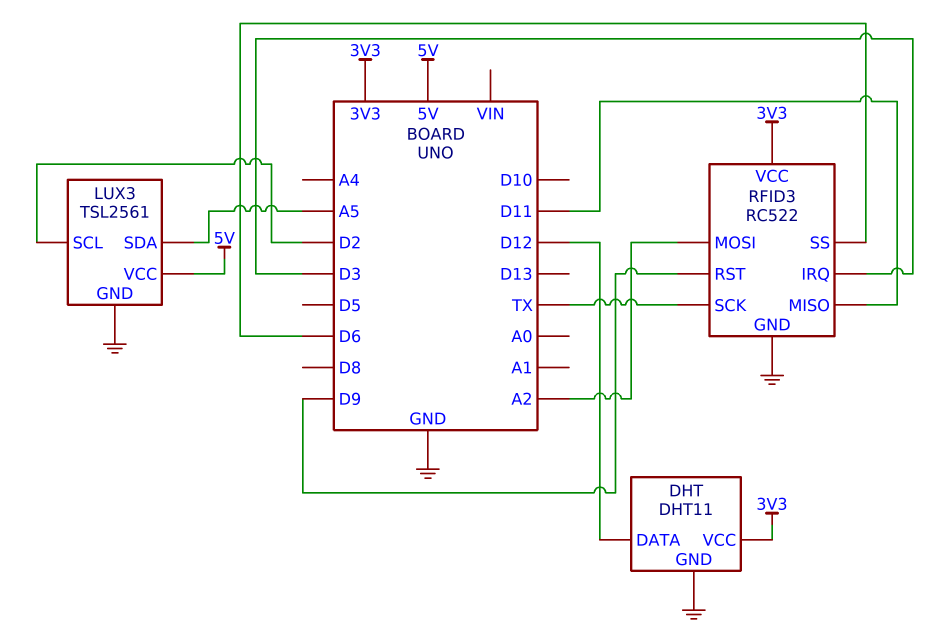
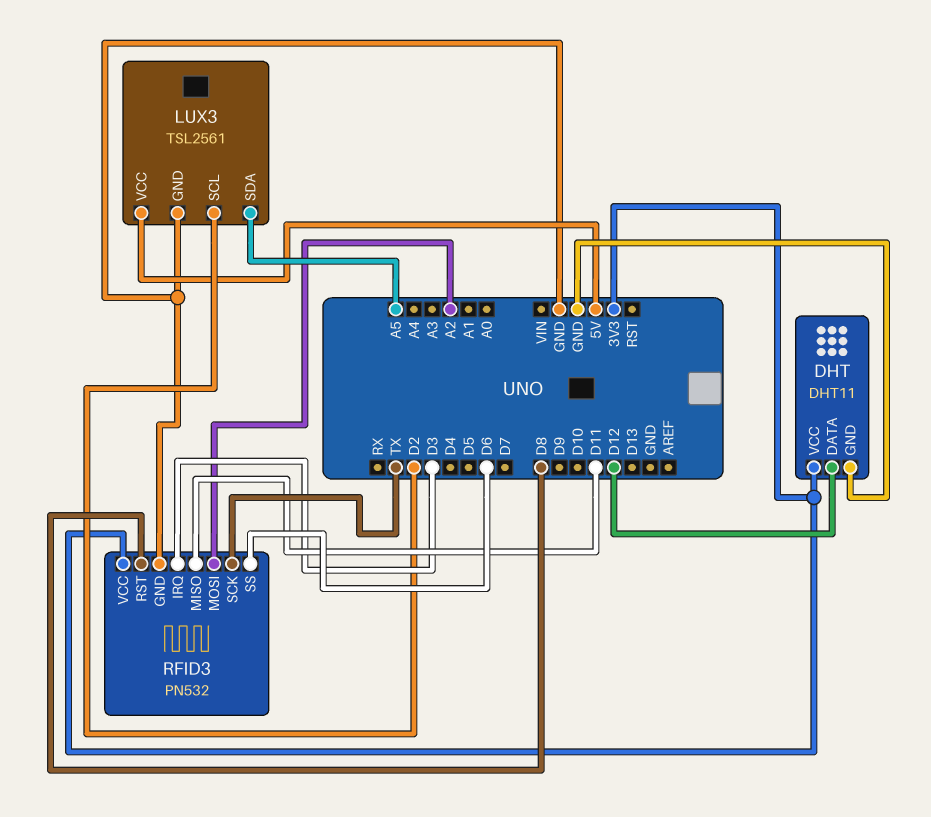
RFID3: RC522 -> PN532
RFID3 pin RST: D9 -> D8

